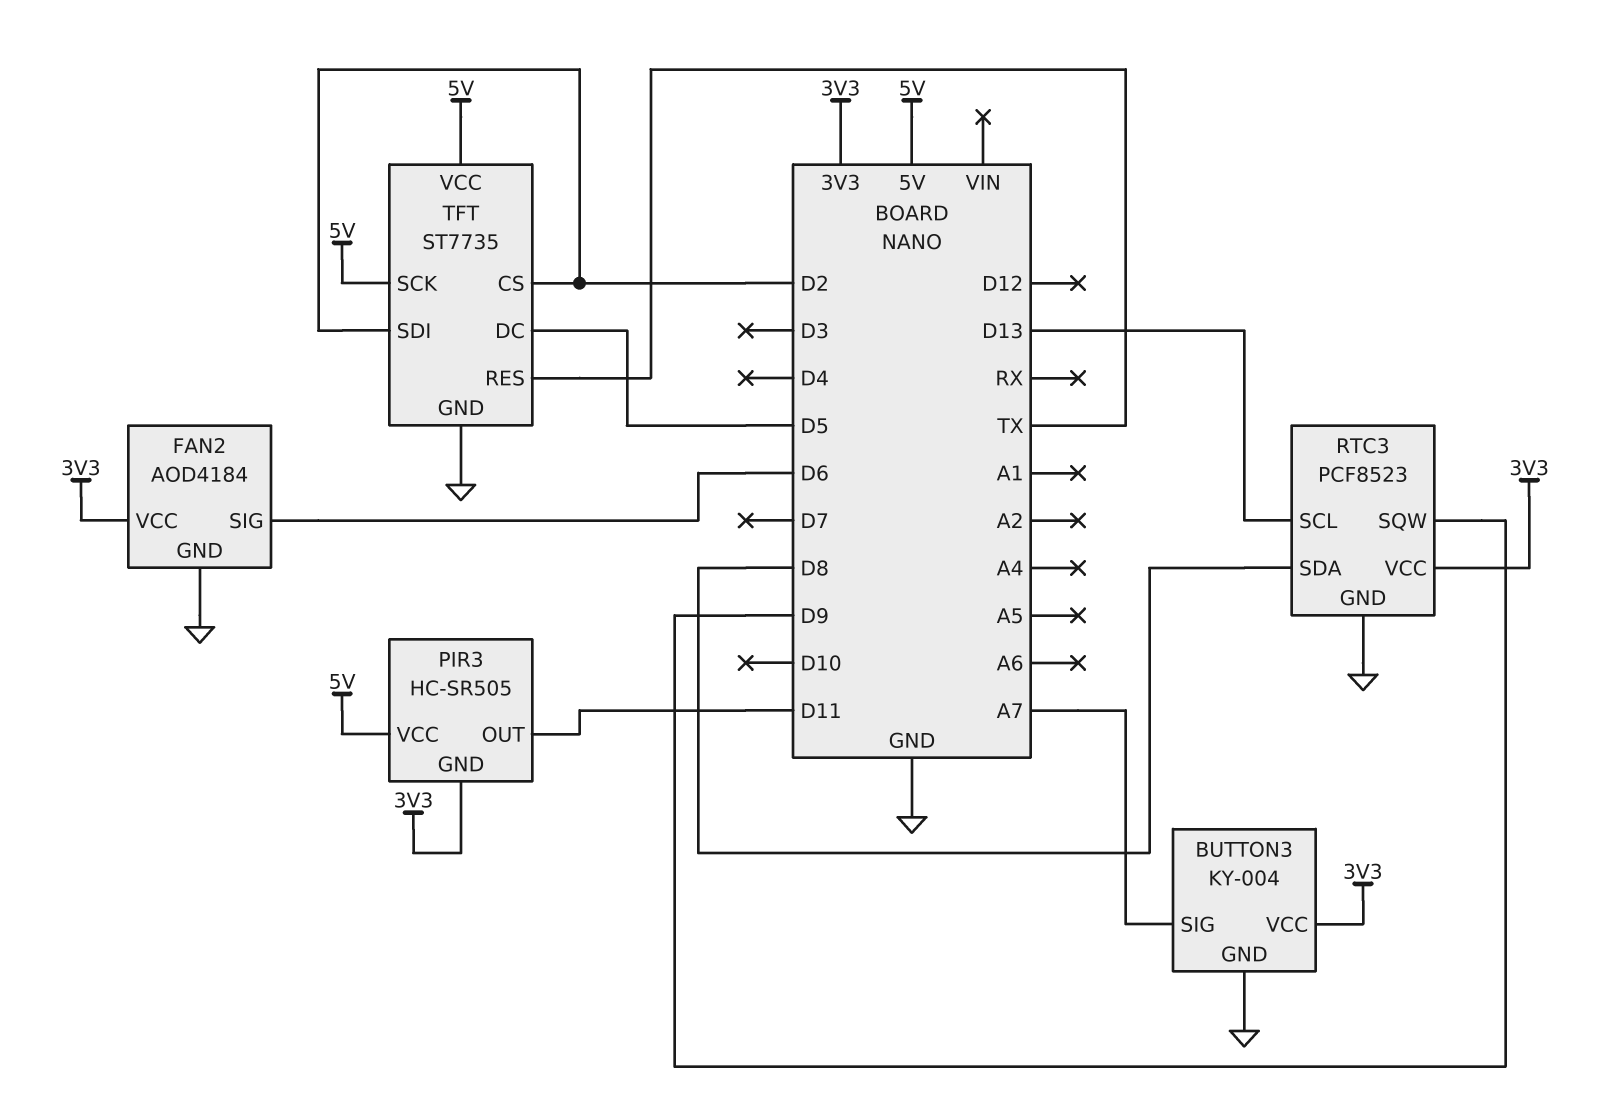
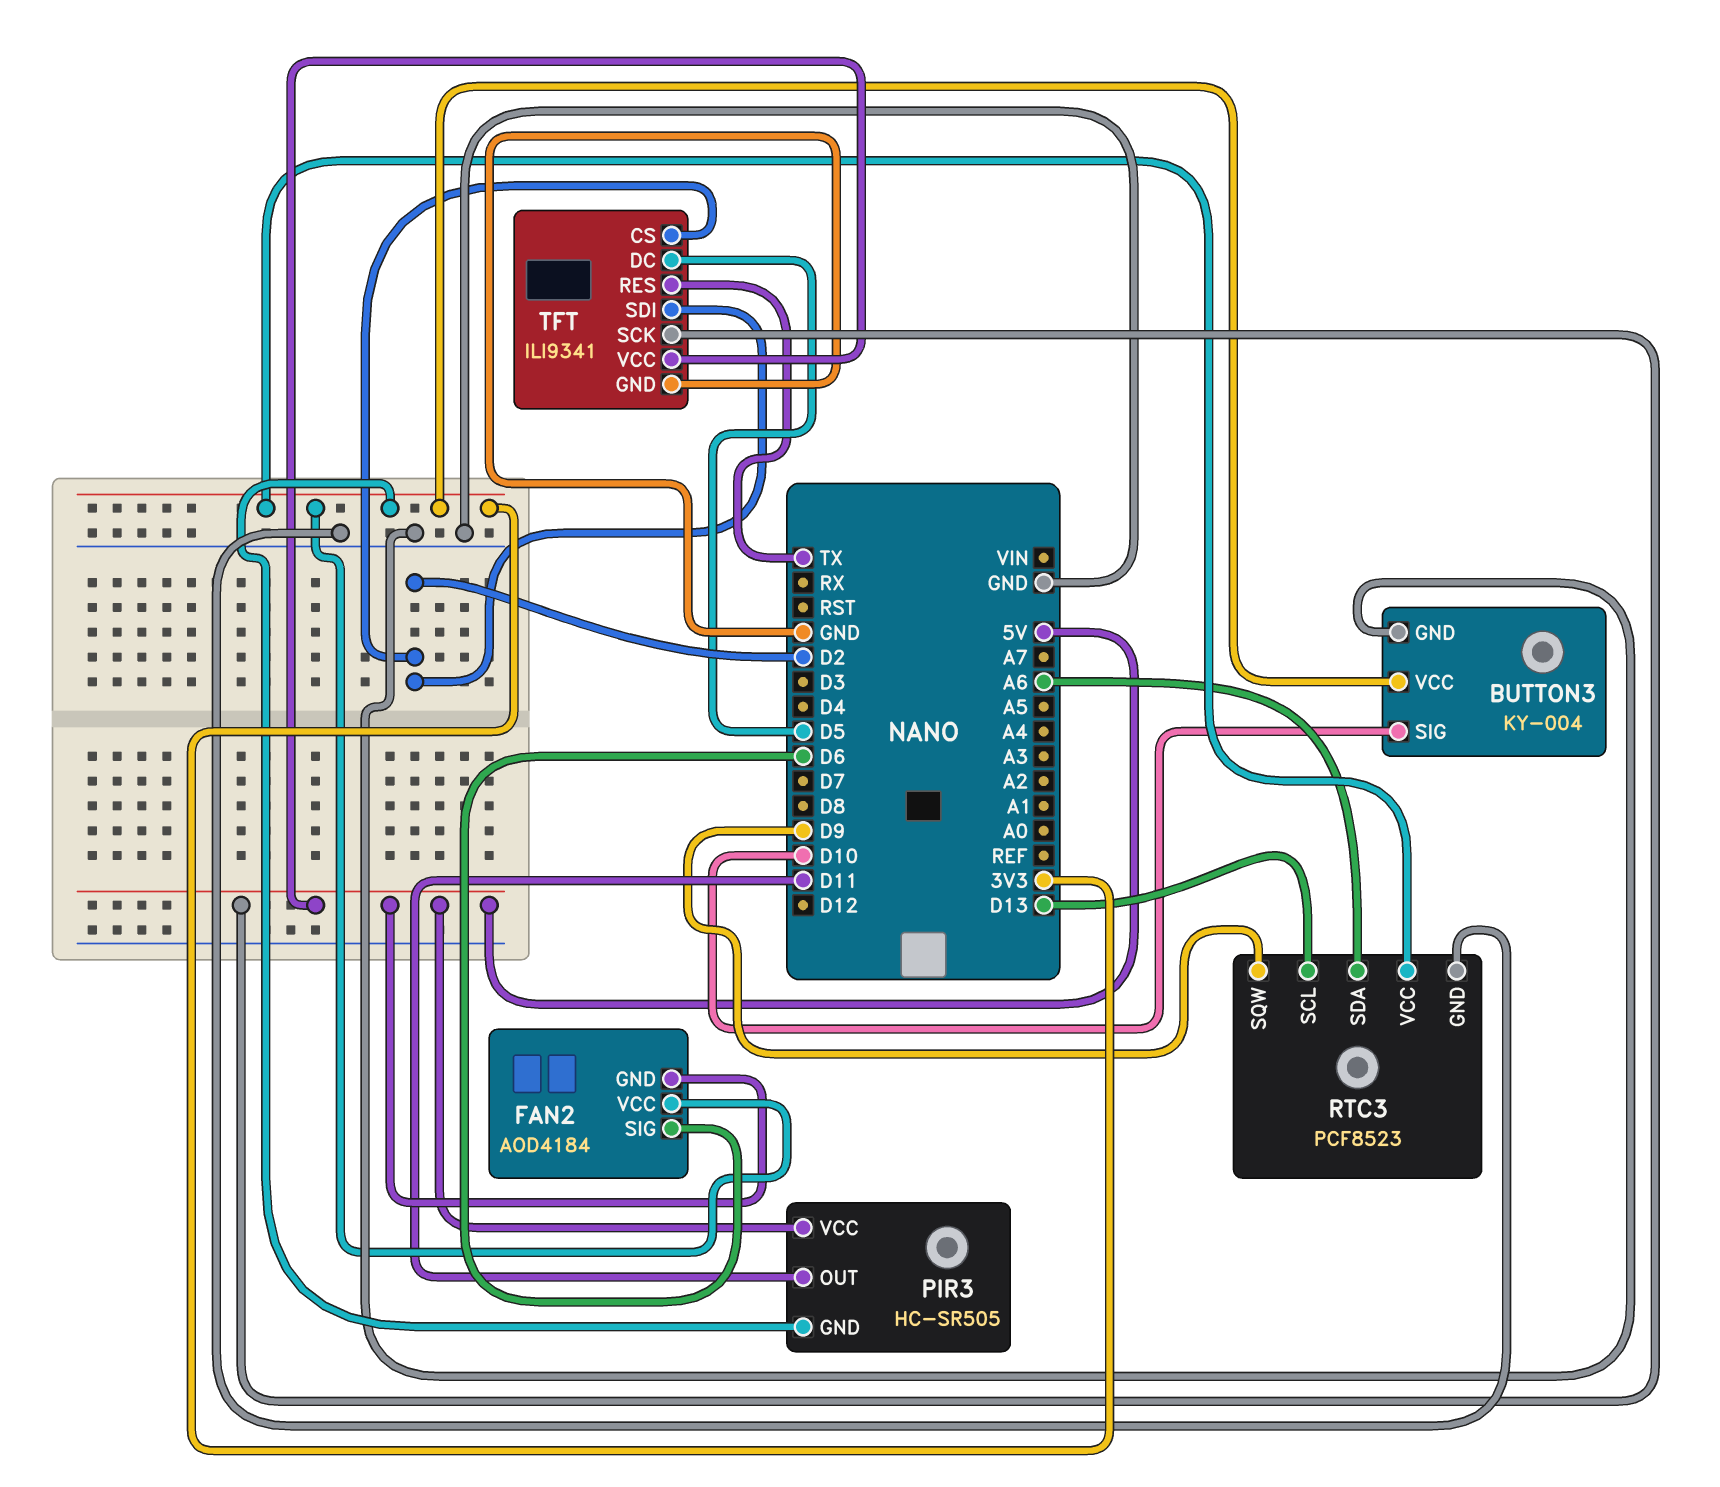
BUTTON3 pin SIG: A7 -> D10
FAN2 pin GND: GND -> 5V
RTC3 pin SDA: D8 -> A6
TFT: ST7735 -> ILI9341

